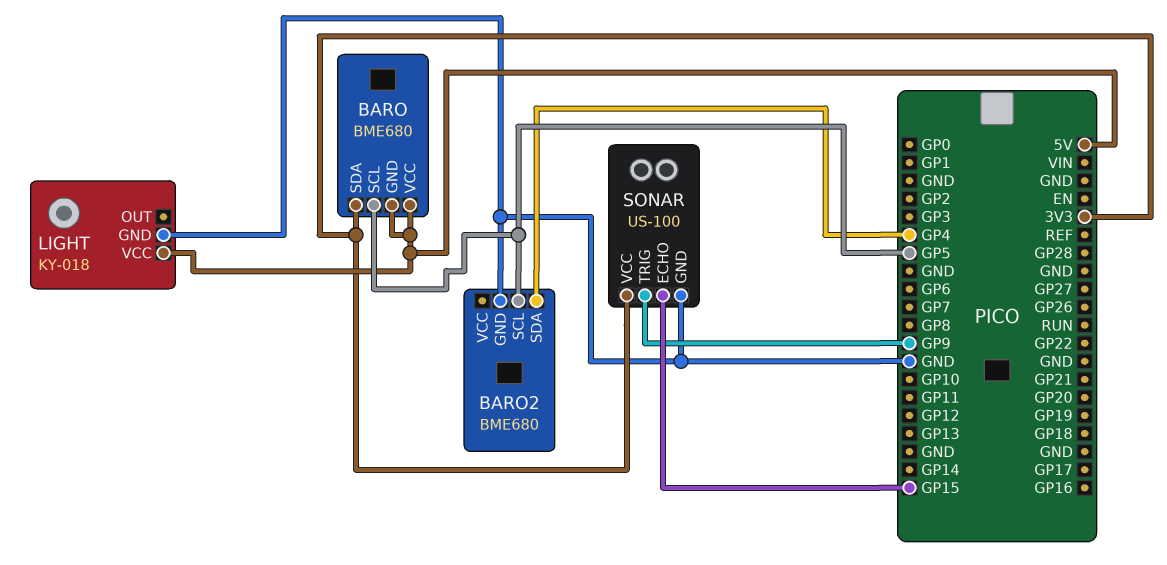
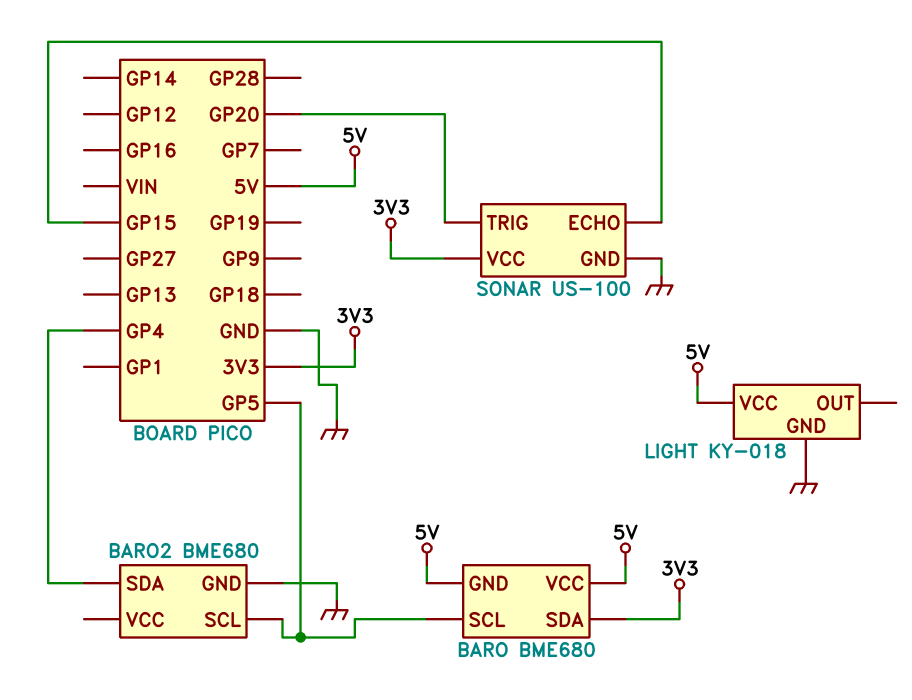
SONAR pin TRIG: GP9 -> GP20

